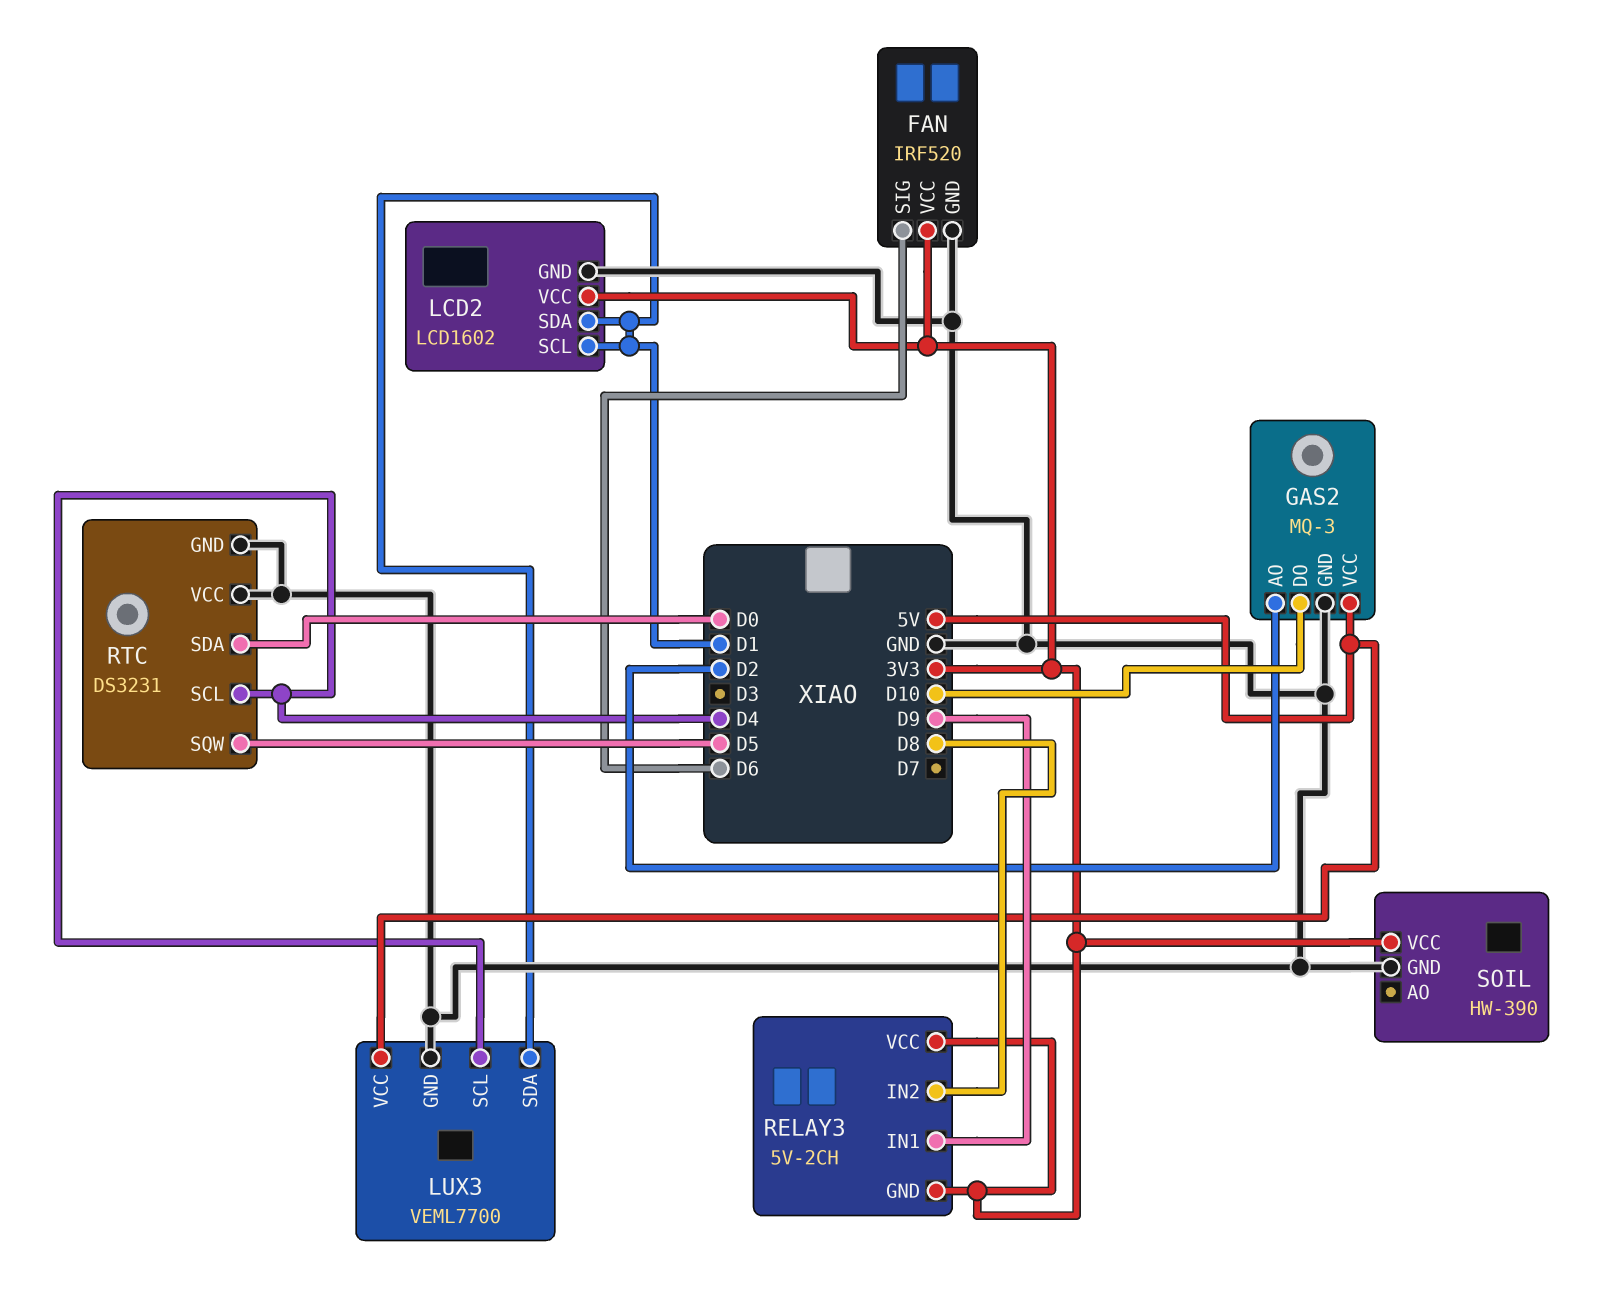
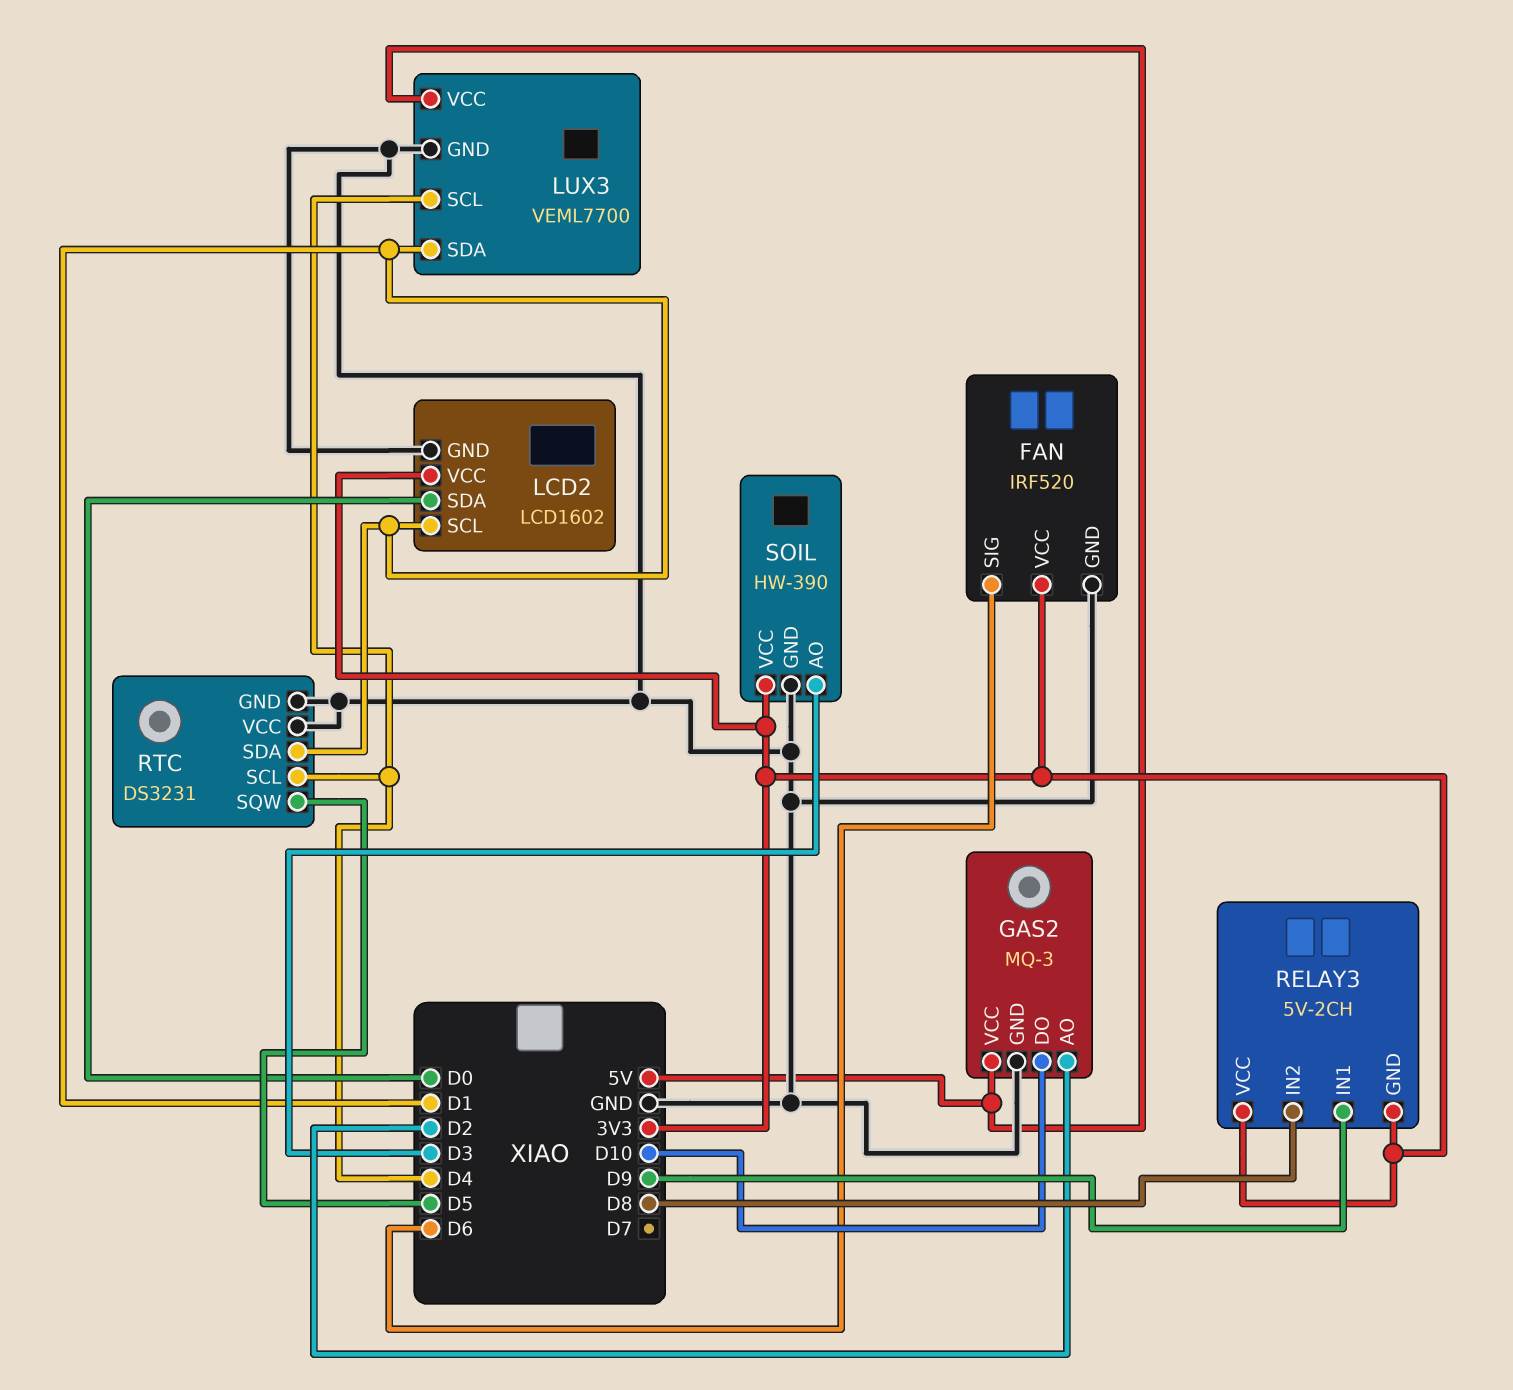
LCD2 pin SDA: D1 -> D0
RTC pin SDA: D0 -> D1
SOIL pin AO: none -> D3

